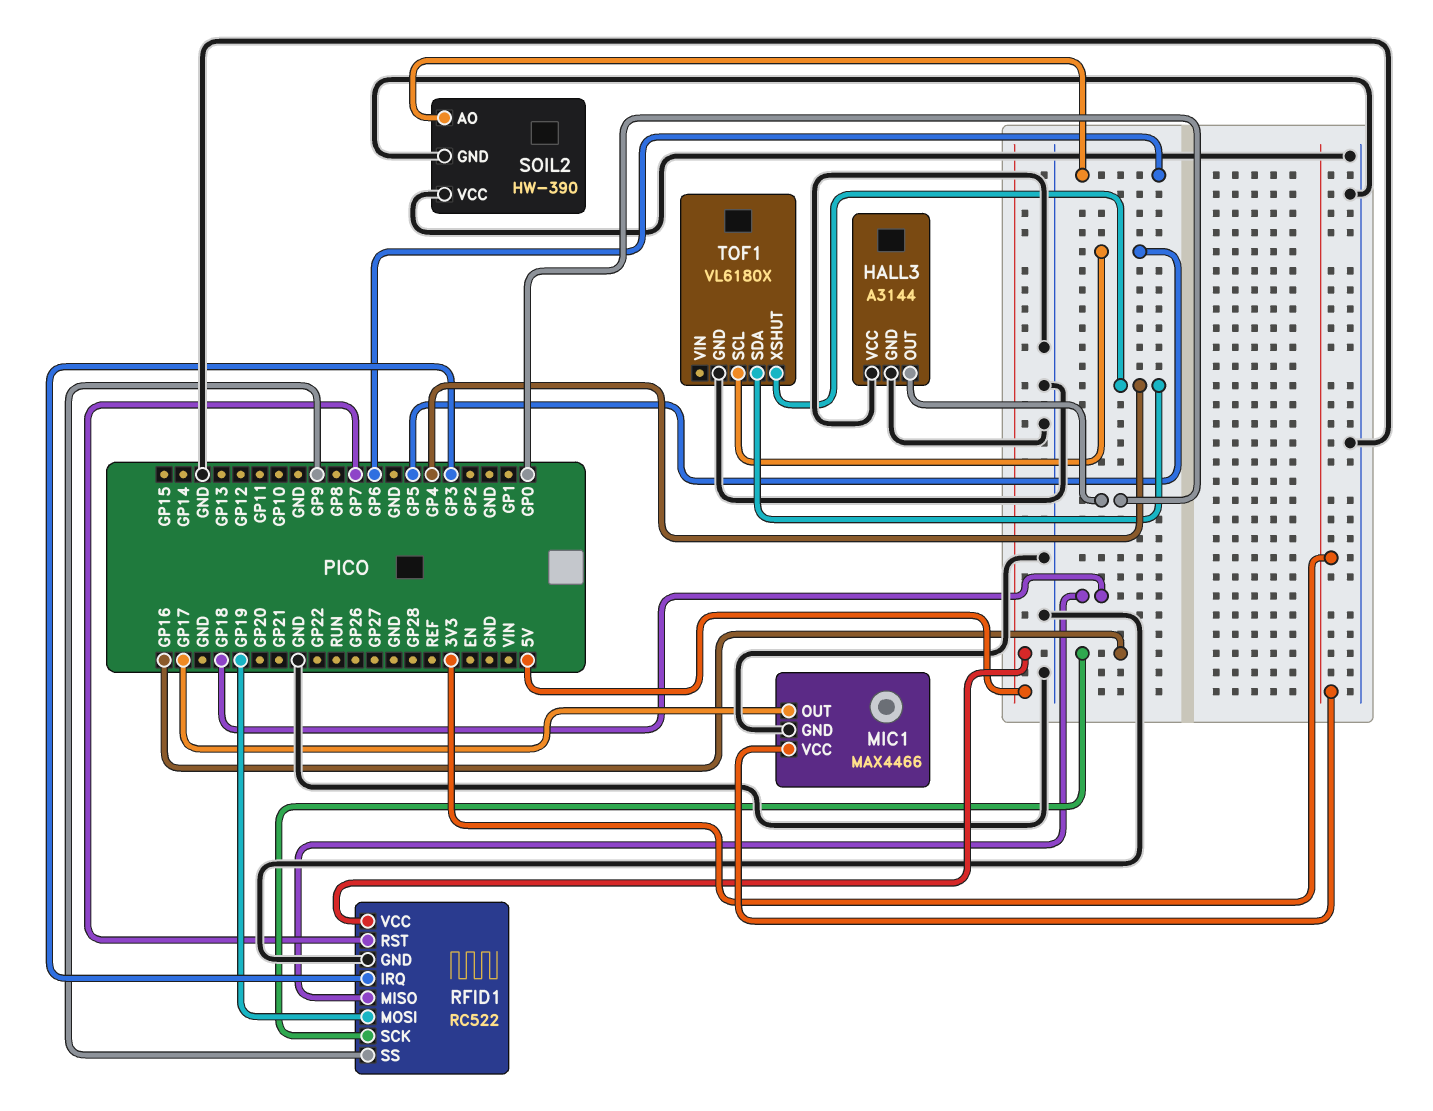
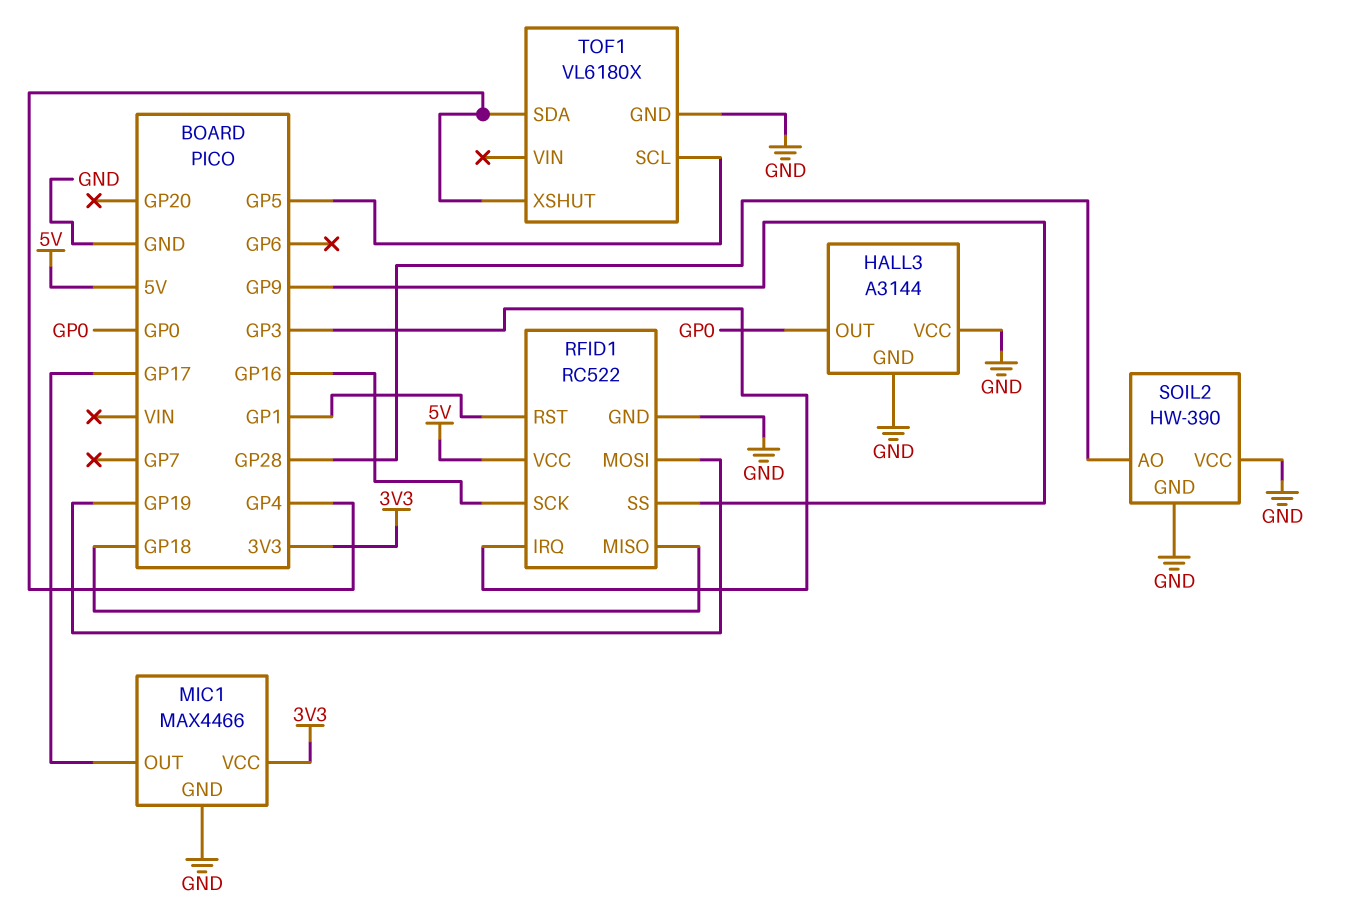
RFID1 pin RST: GP7 -> GP1
SOIL2 pin AO: GP6 -> GP28

